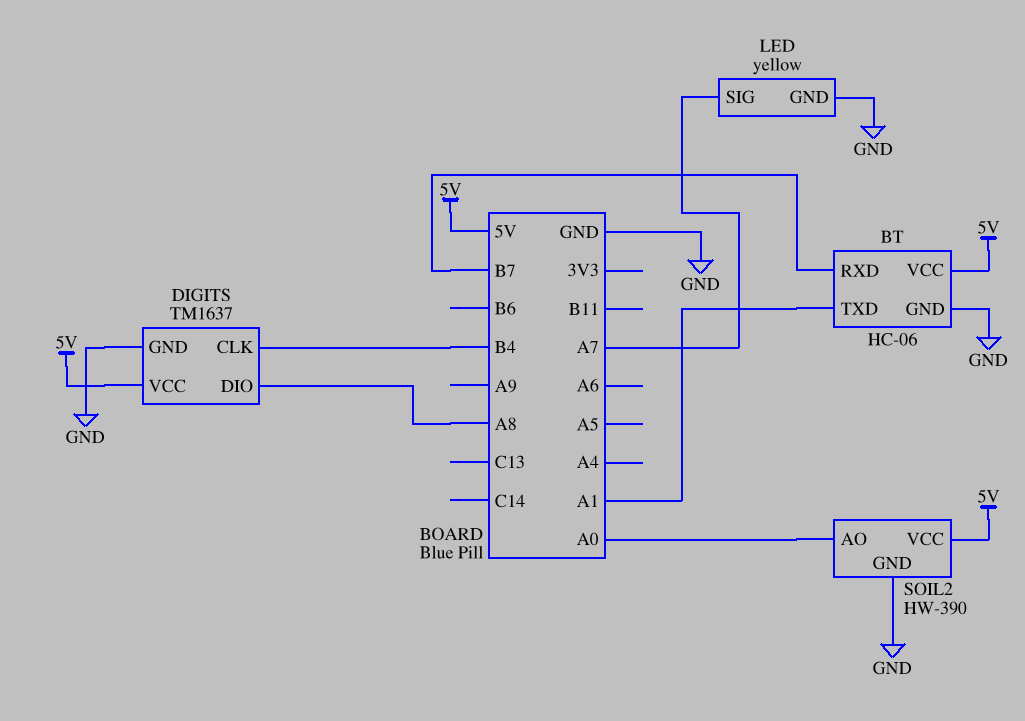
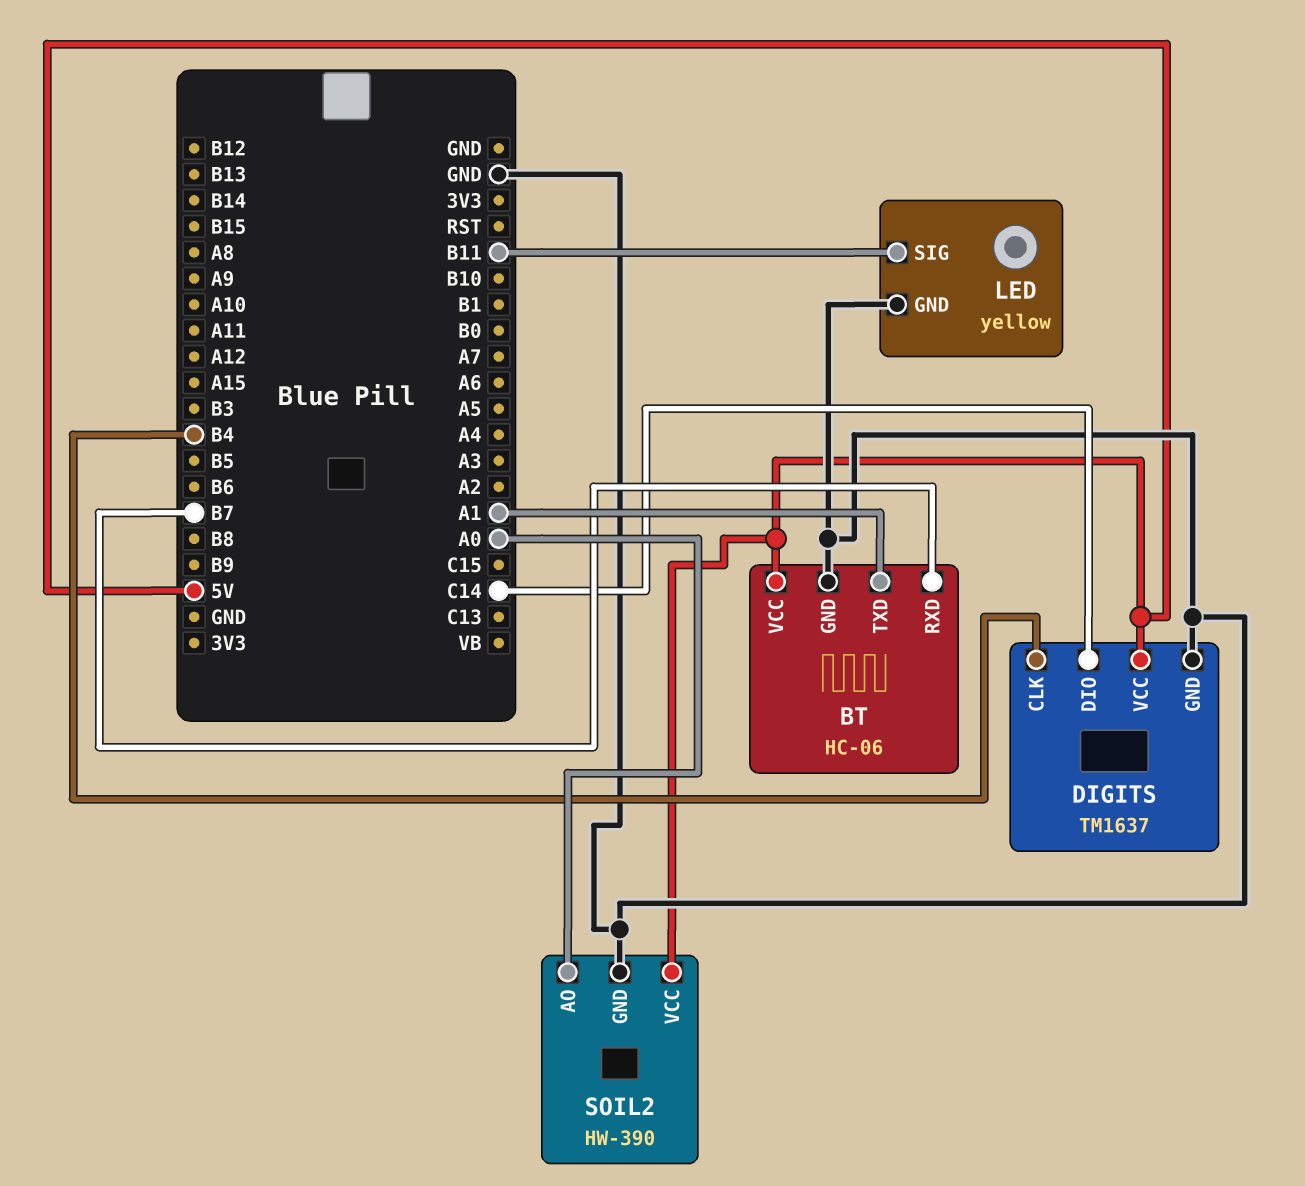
DIGITS pin DIO: A8 -> C14
LED pin SIG: A7 -> B11

